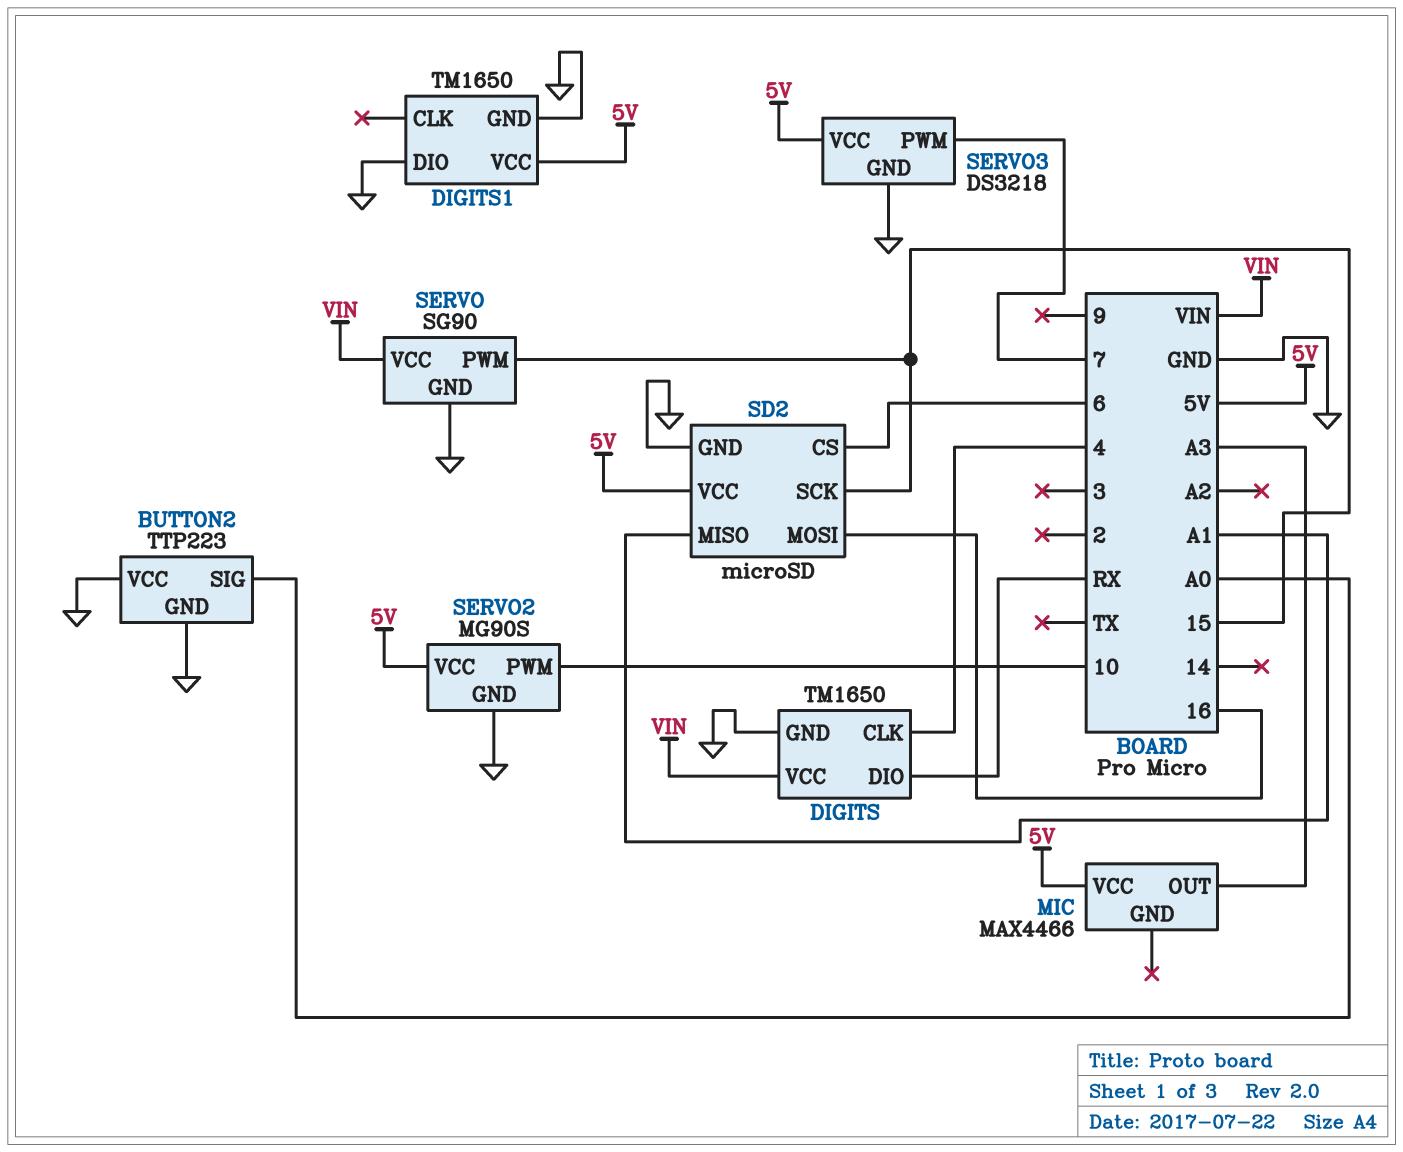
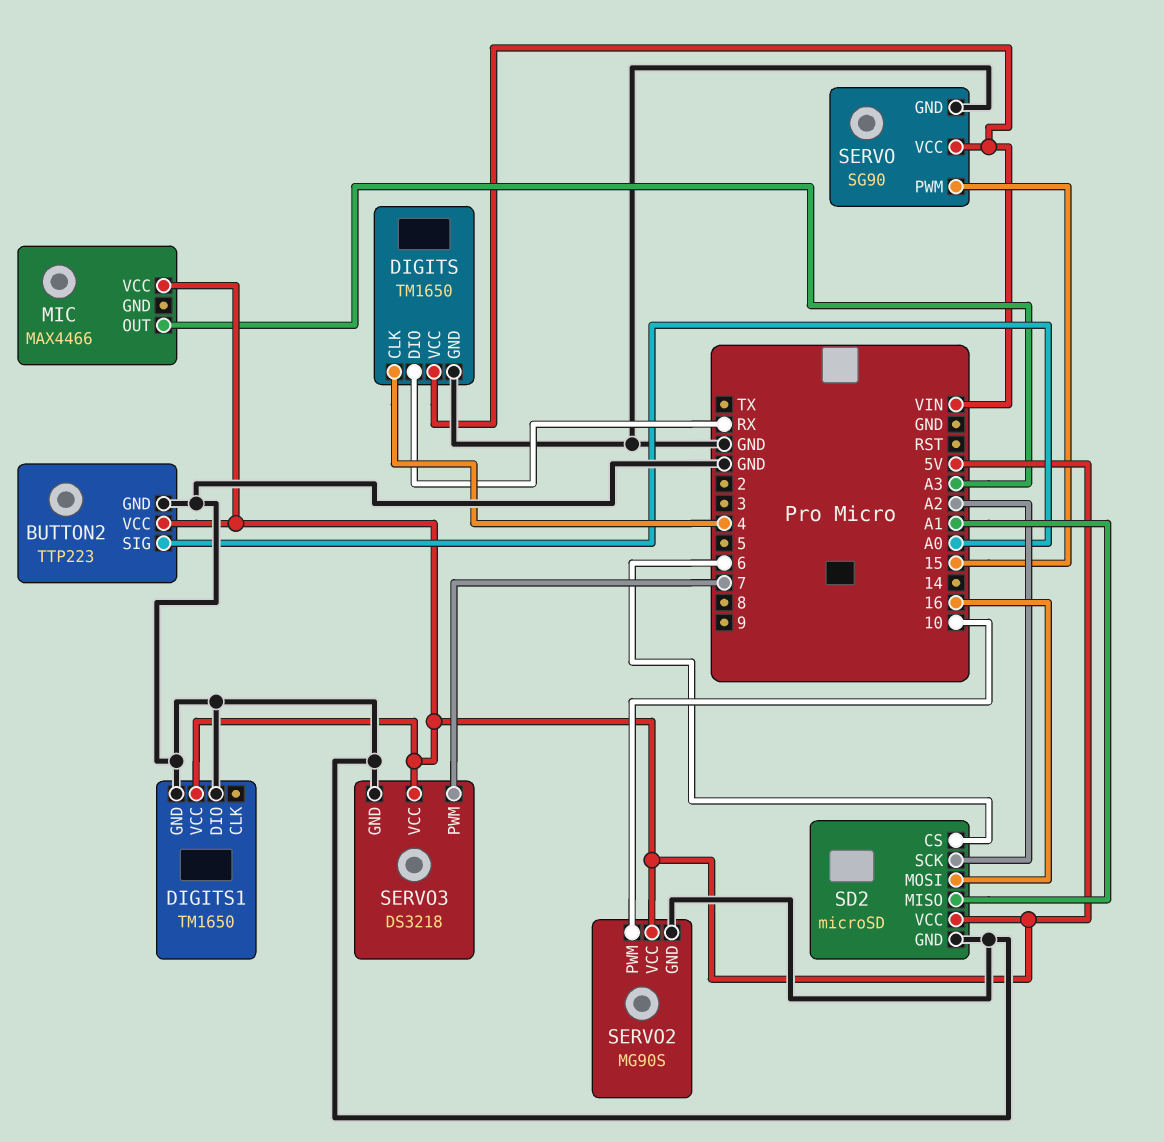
BUTTON2 pin VCC: GND -> 5V
SD2 pin SCK: 15 -> A2

